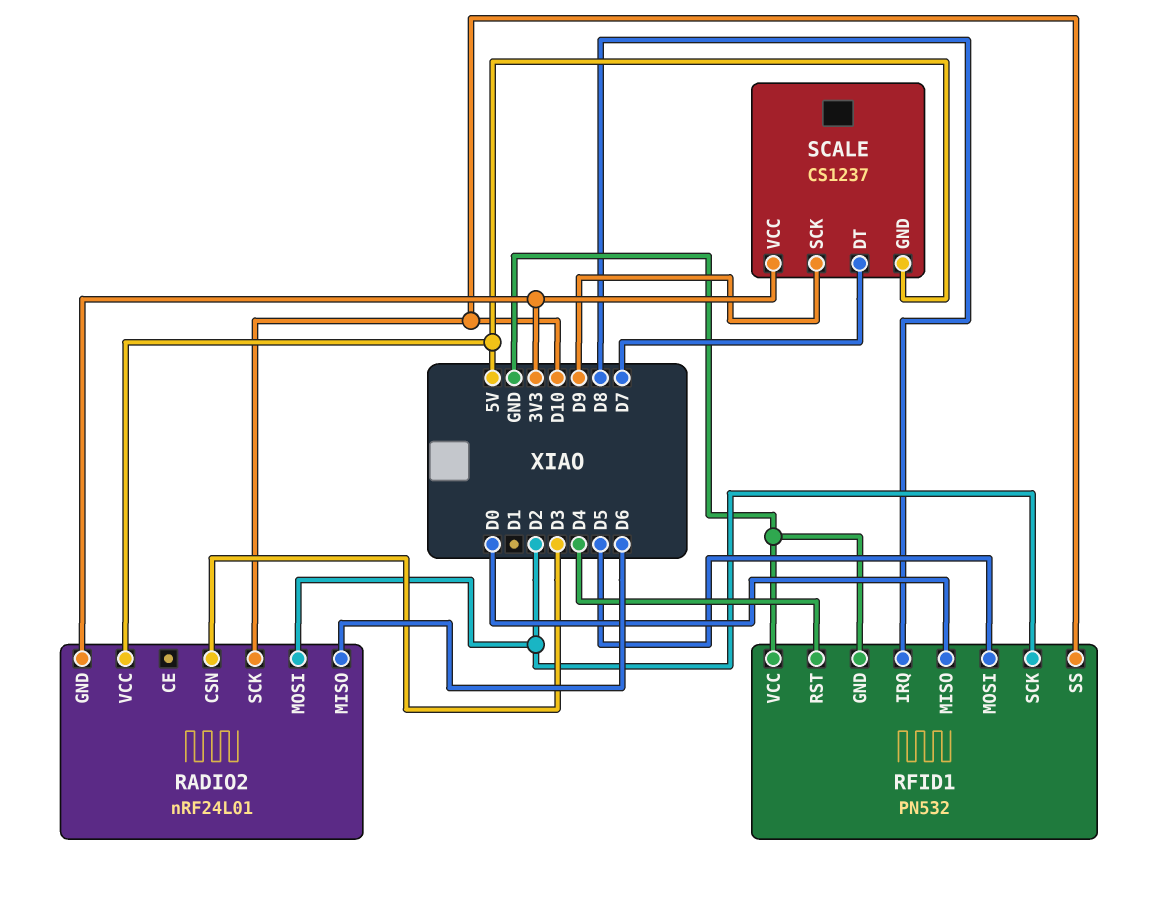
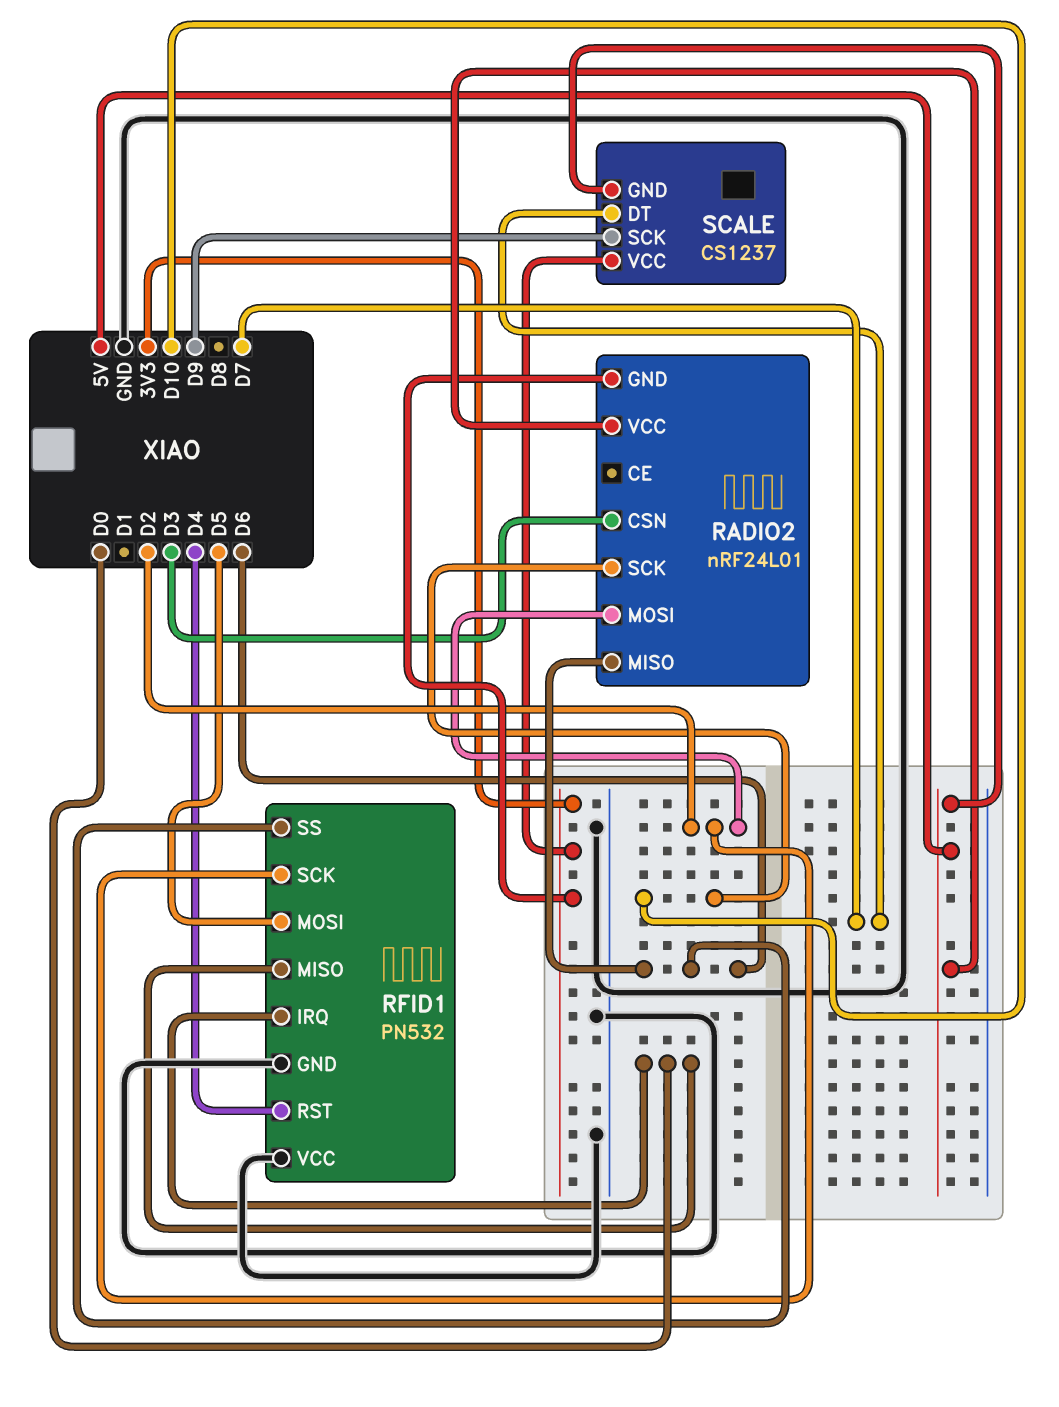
RFID1 pin IRQ: D8 -> D0
RFID1 pin SS: D10 -> D6

